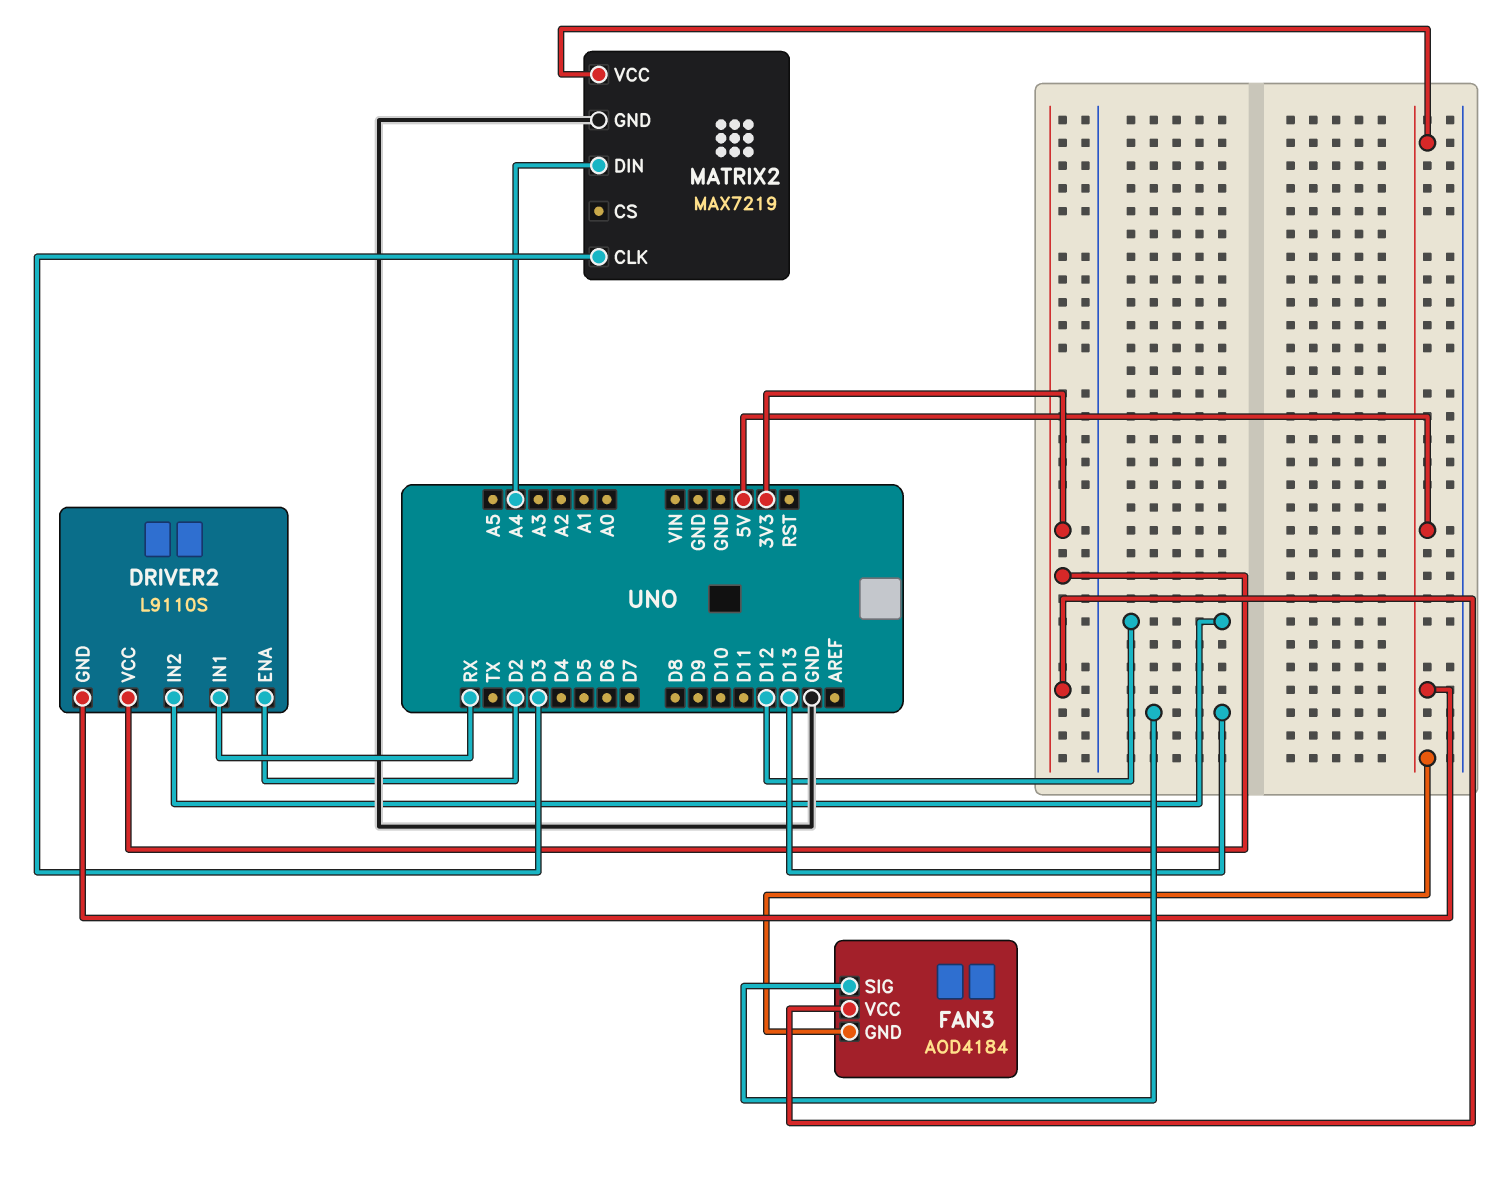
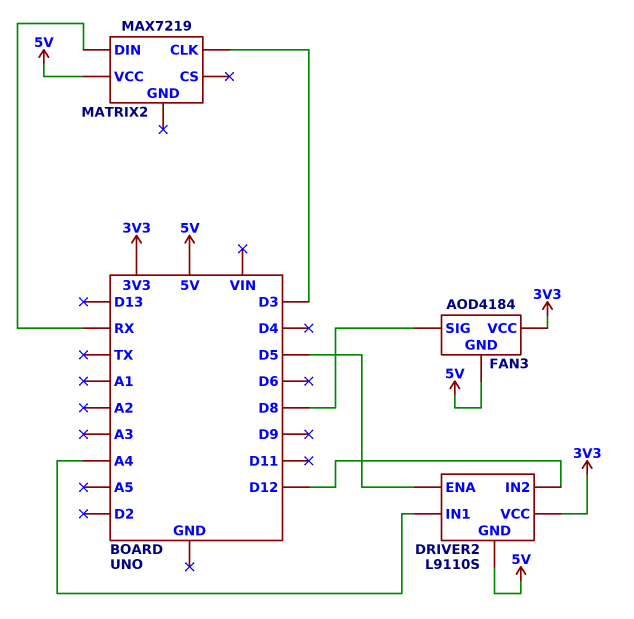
DRIVER2 pin ENA: D2 -> D5
DRIVER2 pin IN1: RX -> A4
FAN3 pin SIG: D13 -> D8
MATRIX2 pin DIN: A4 -> RX
MATRIX2 pin GND: GND -> none

